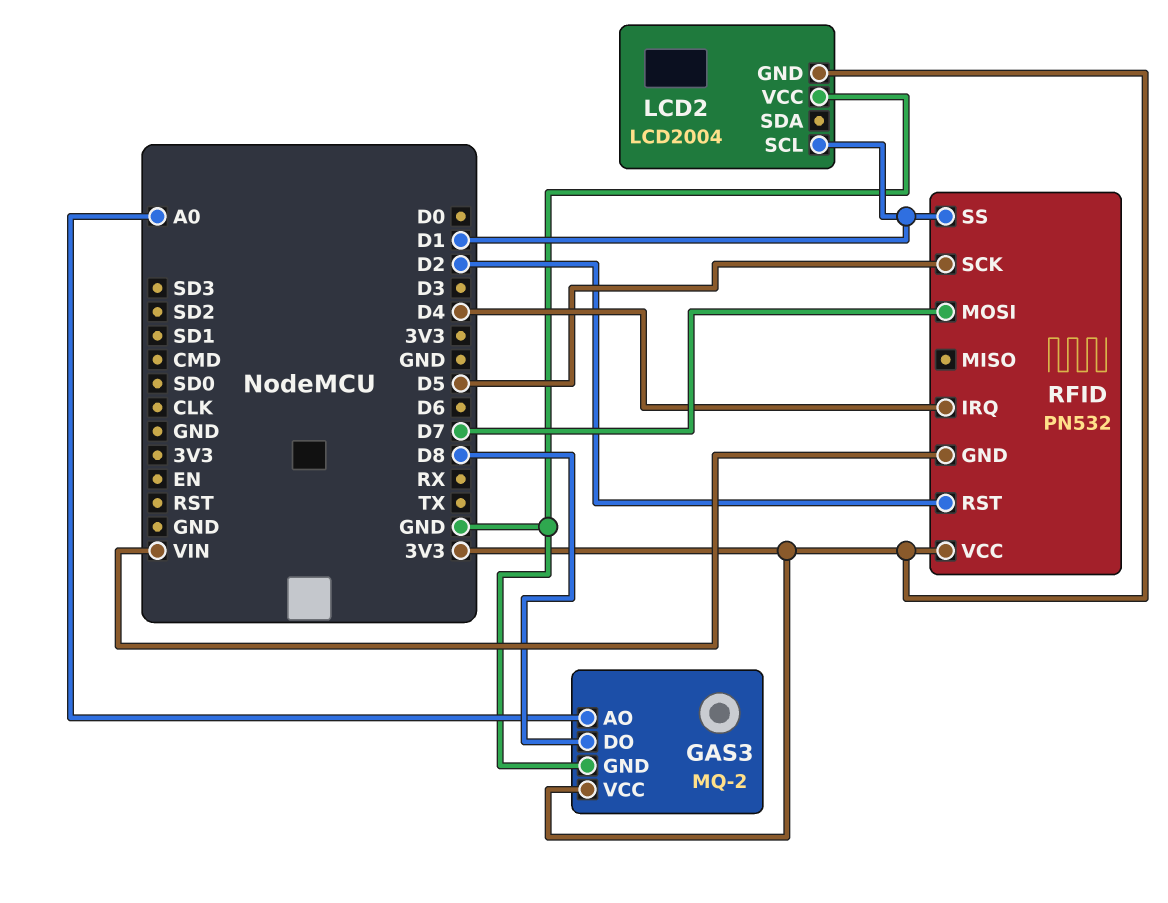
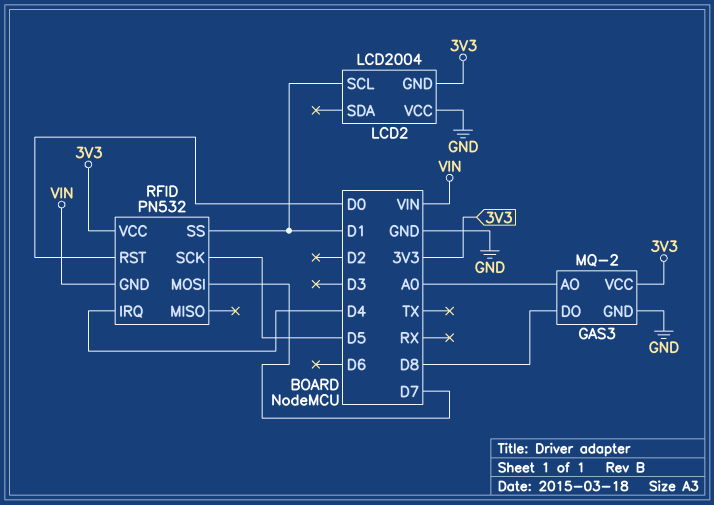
RFID pin RST: D2 -> D0

